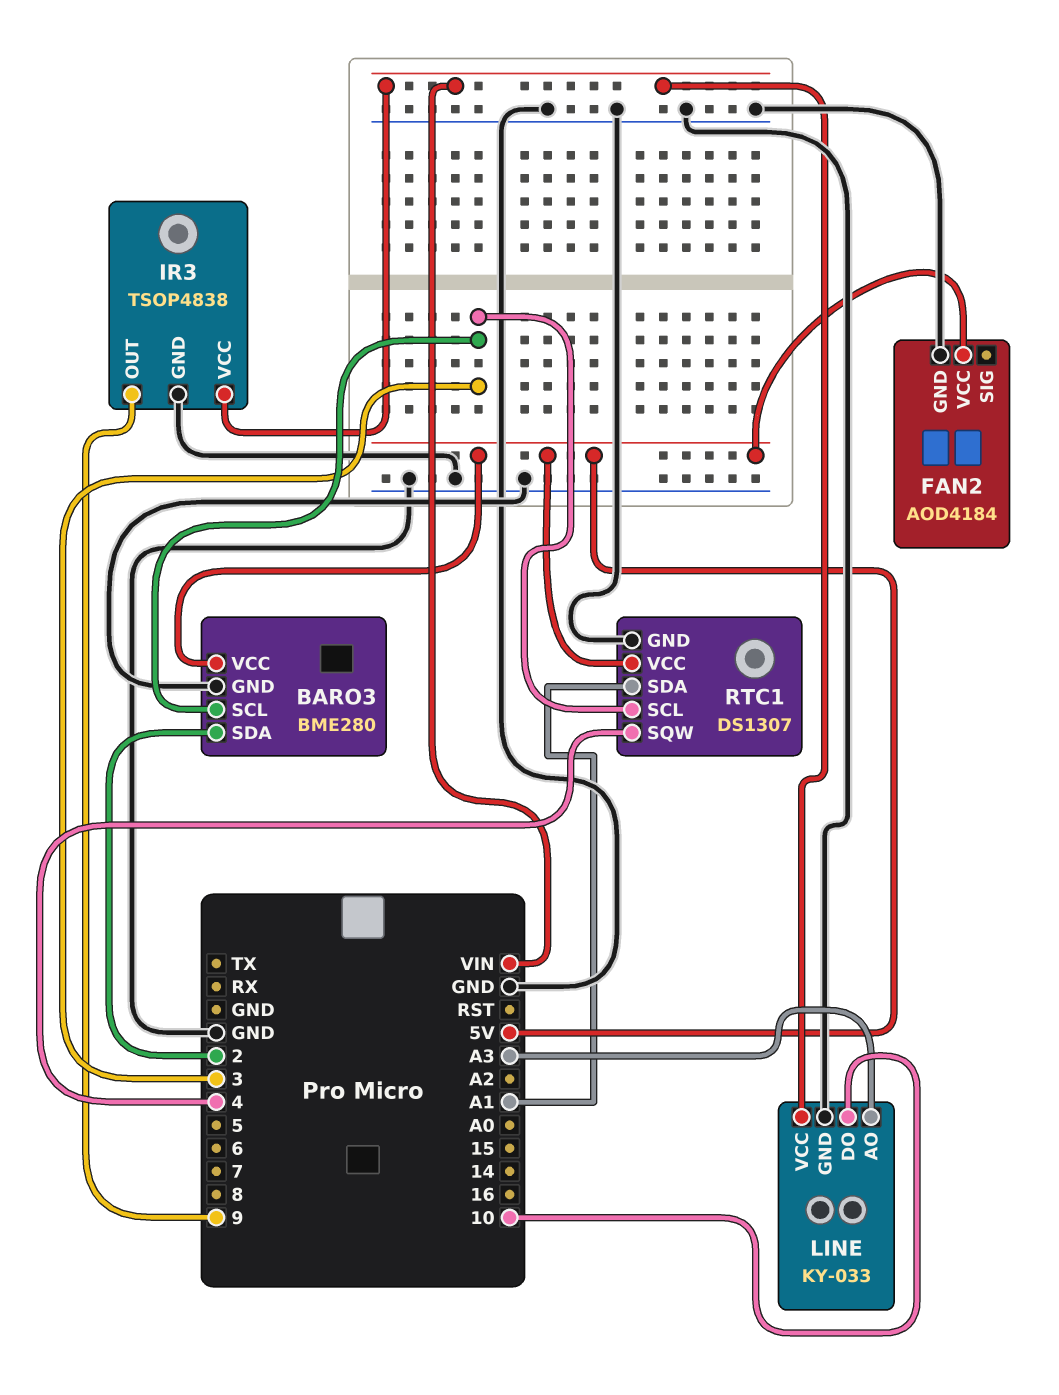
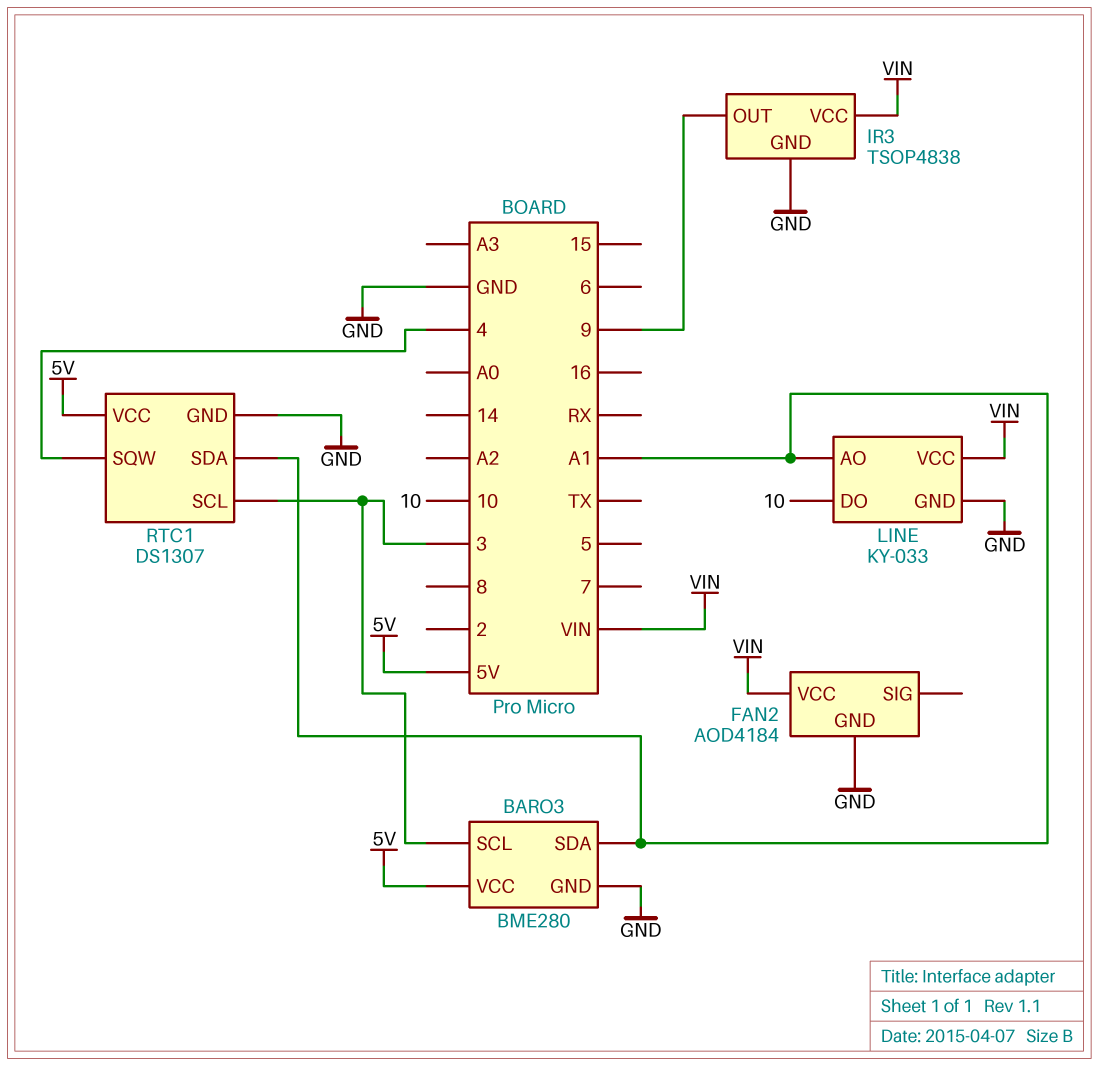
BARO3 pin SDA: 2 -> A1
FAN2 pin VCC: 5V -> VIN
LINE pin AO: A3 -> A1

